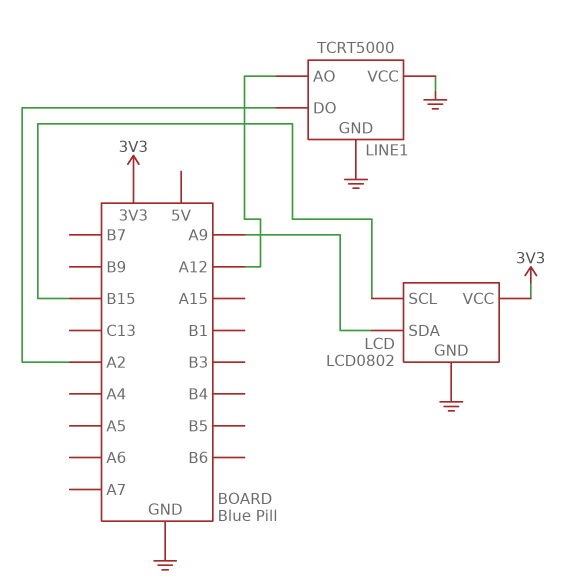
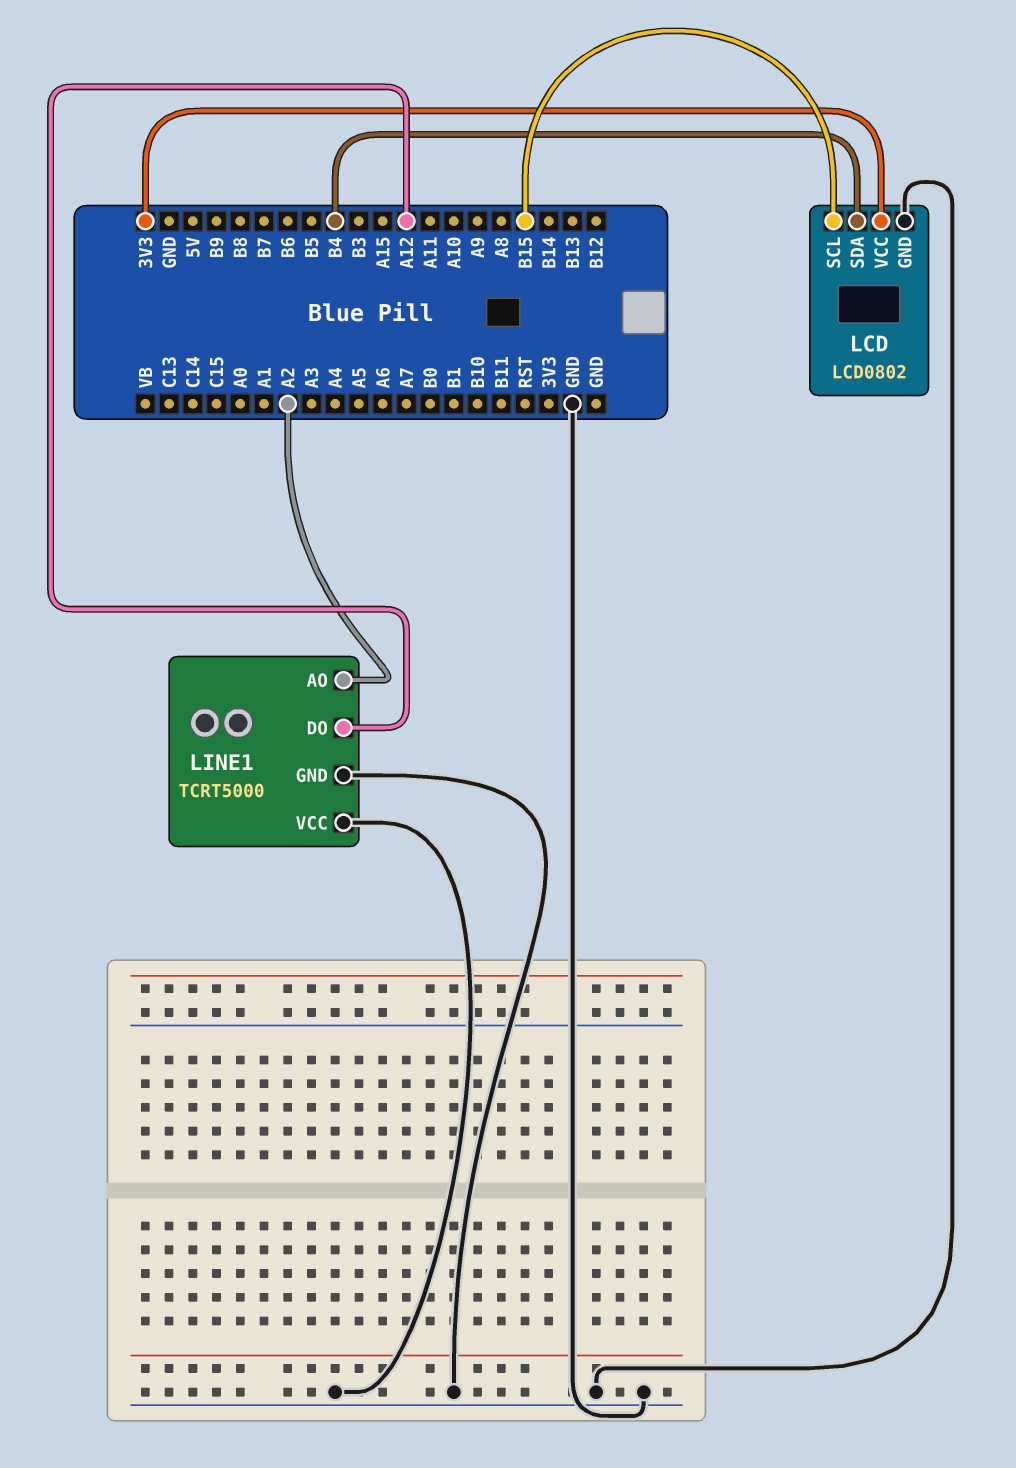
LCD pin SDA: A9 -> B4
LINE1 pin AO: A12 -> A2
LINE1 pin DO: A2 -> A12

